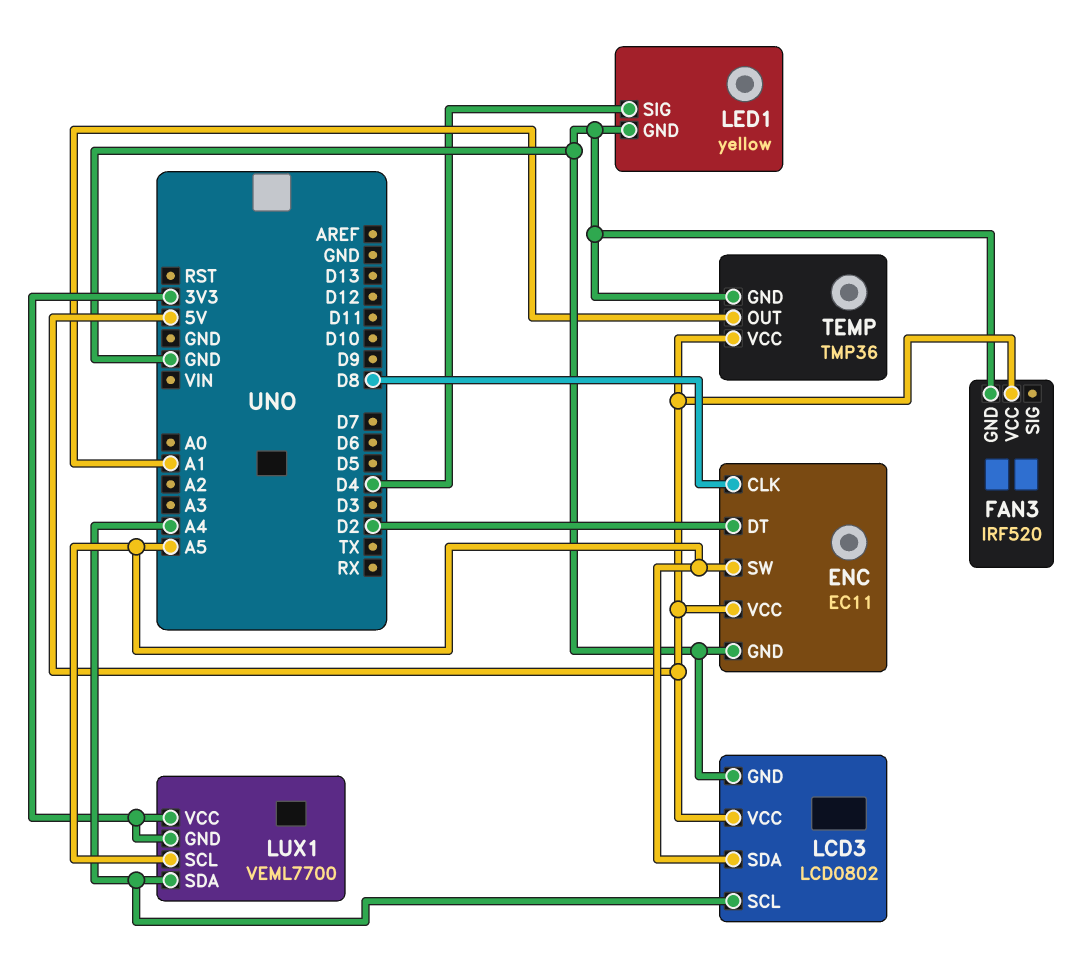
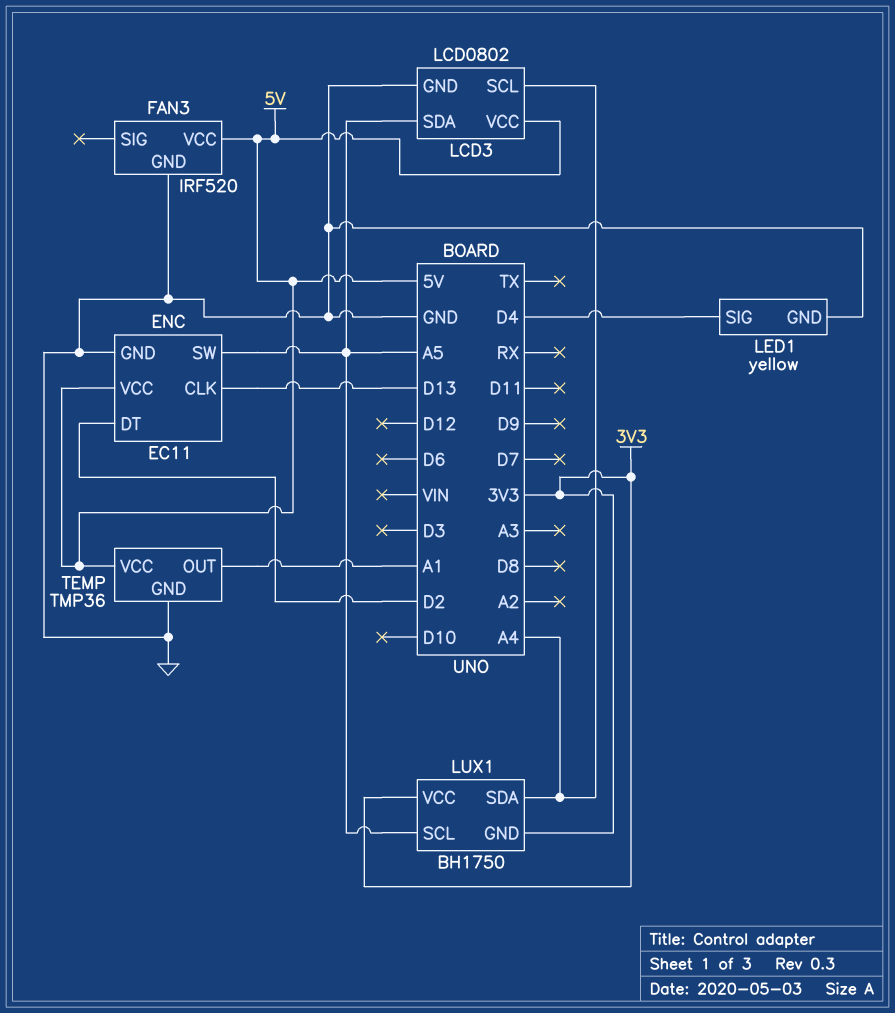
ENC pin CLK: D8 -> D13
LUX1: VEML7700 -> BH1750

